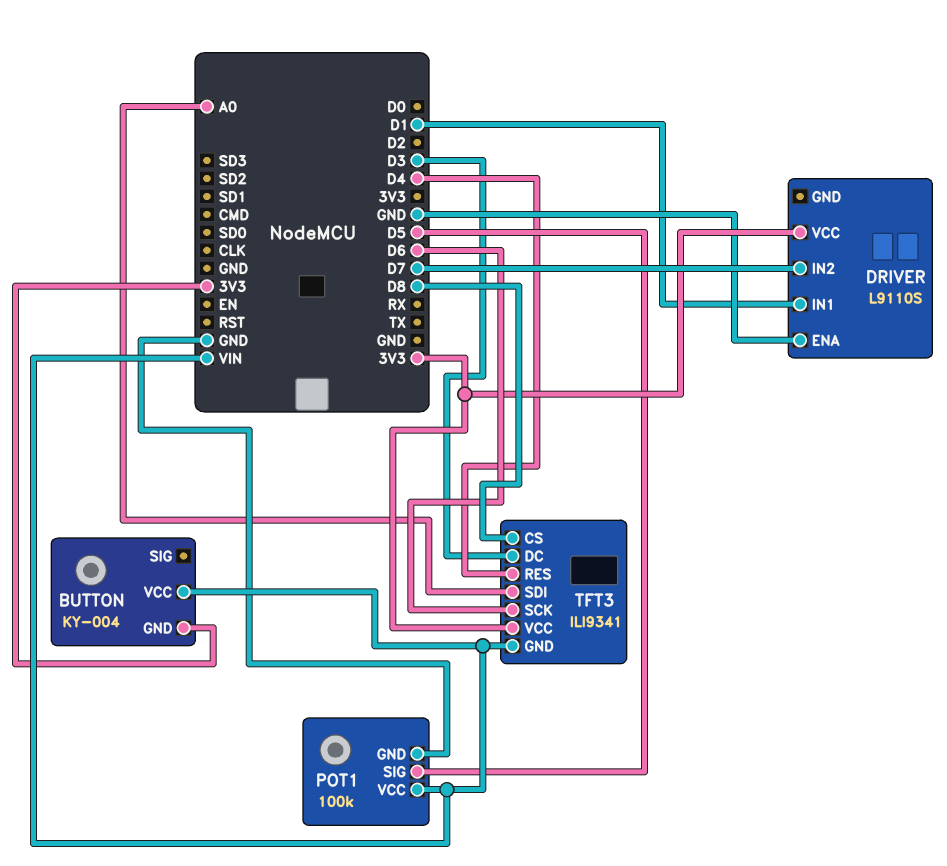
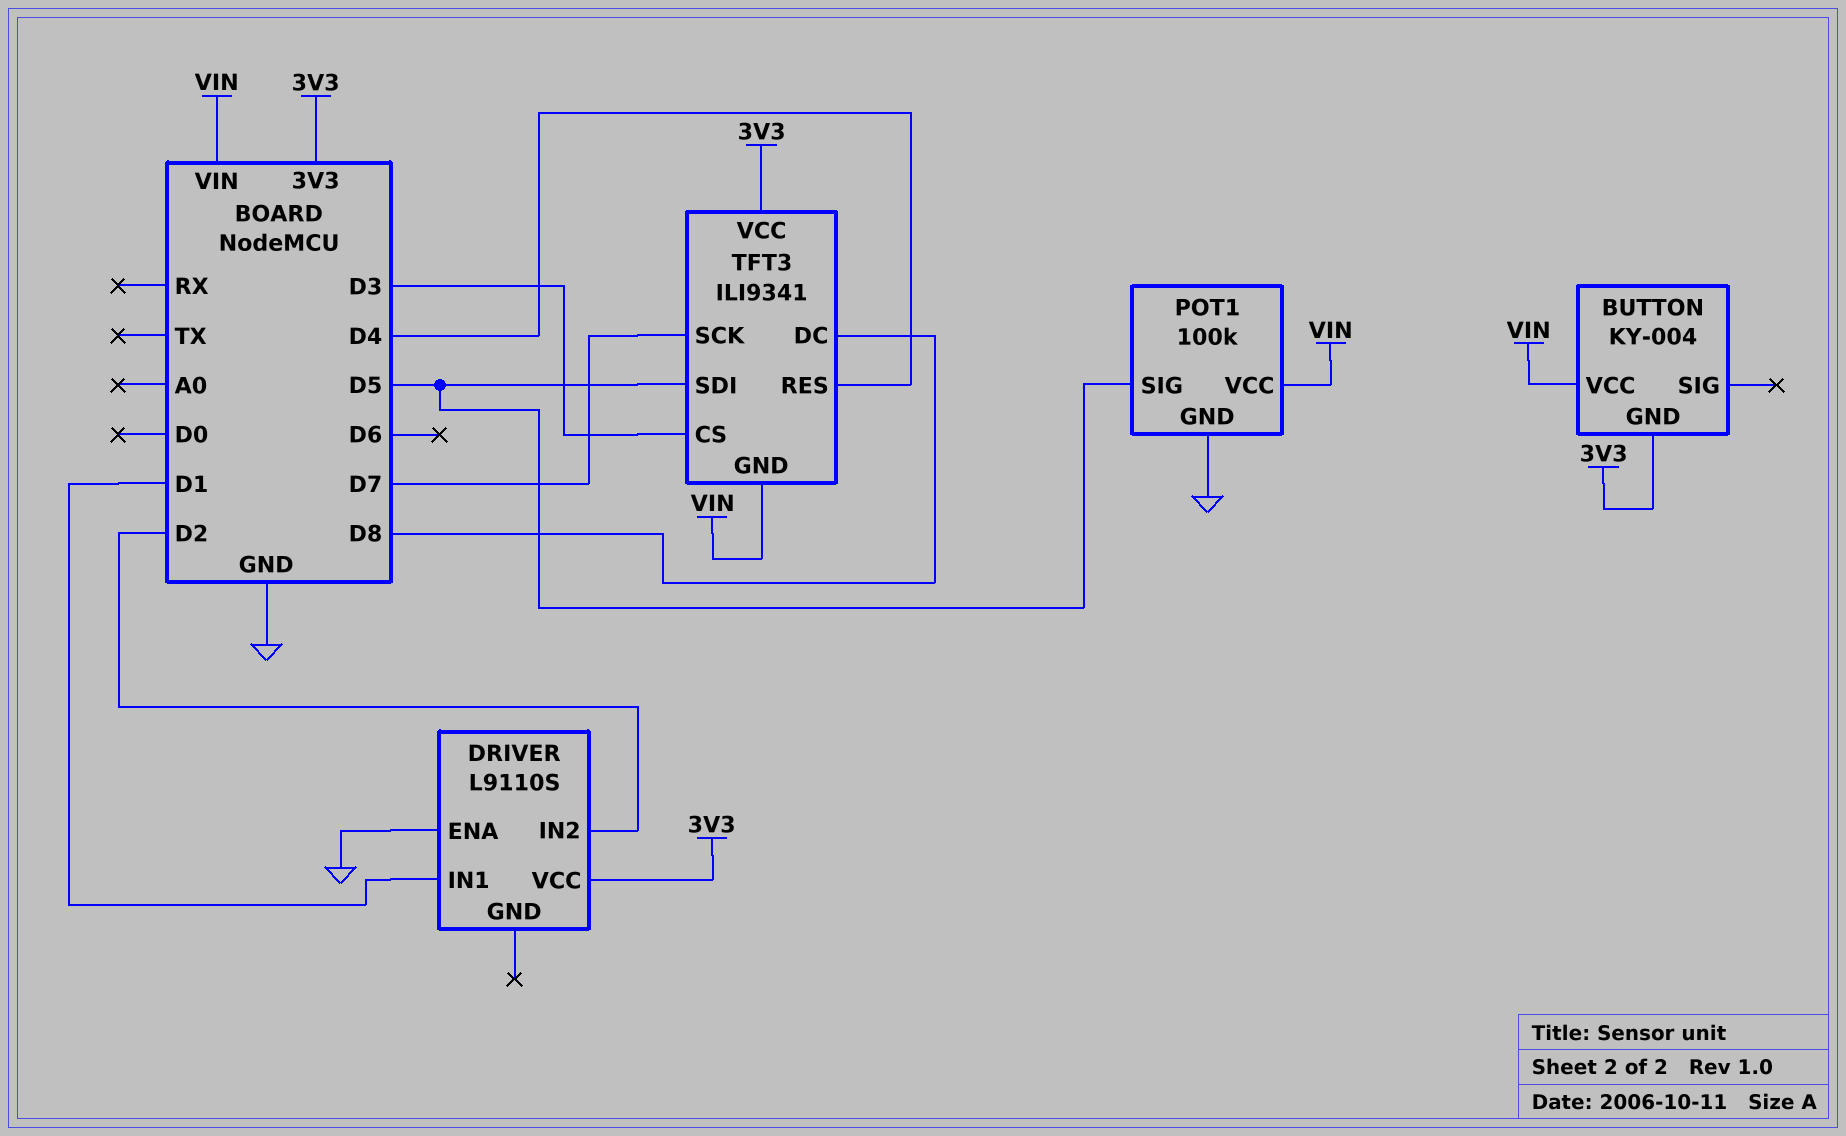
DRIVER pin IN2: D7 -> D2
TFT3 pin CS: D8 -> D3
TFT3 pin DC: D3 -> D8
TFT3 pin SCK: D6 -> D7
TFT3 pin SDI: A0 -> D5

